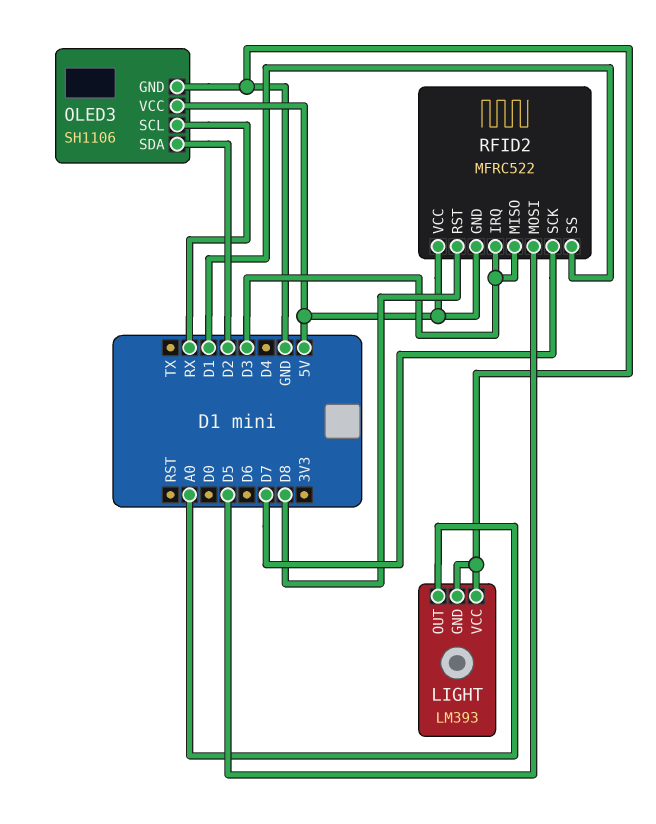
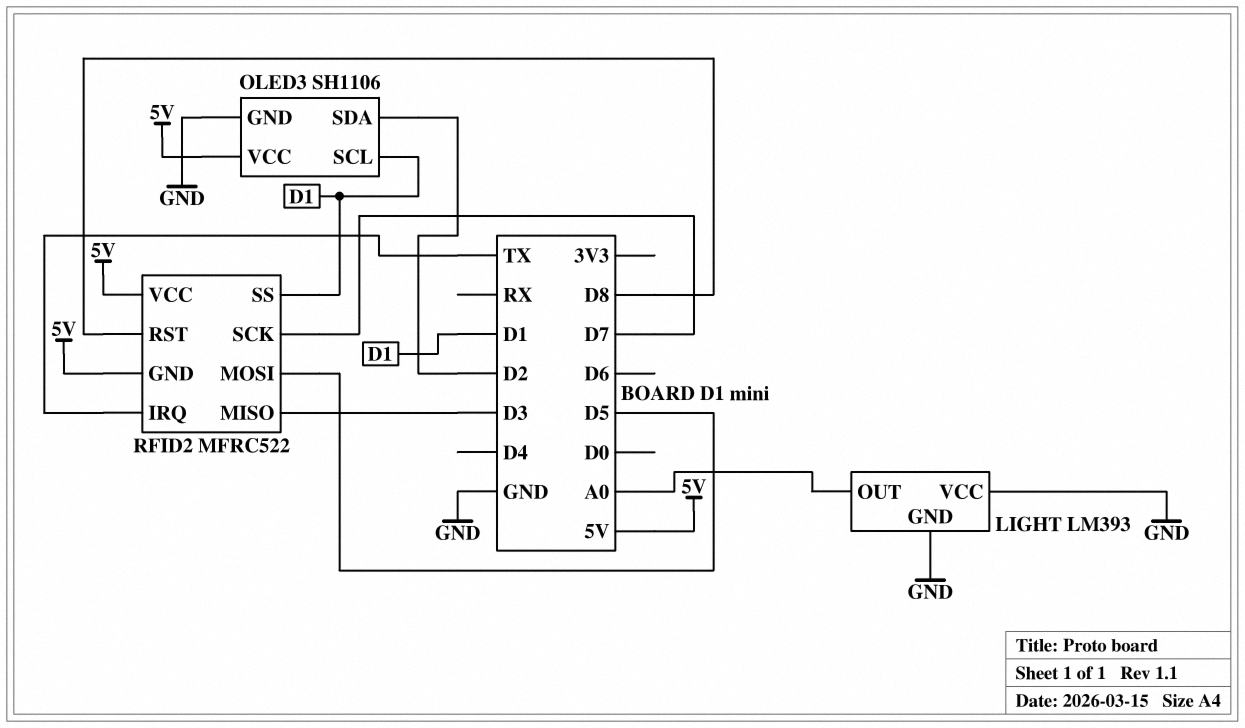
OLED3 pin SCL: RX -> D1
RFID2 pin IRQ: D3 -> TX

